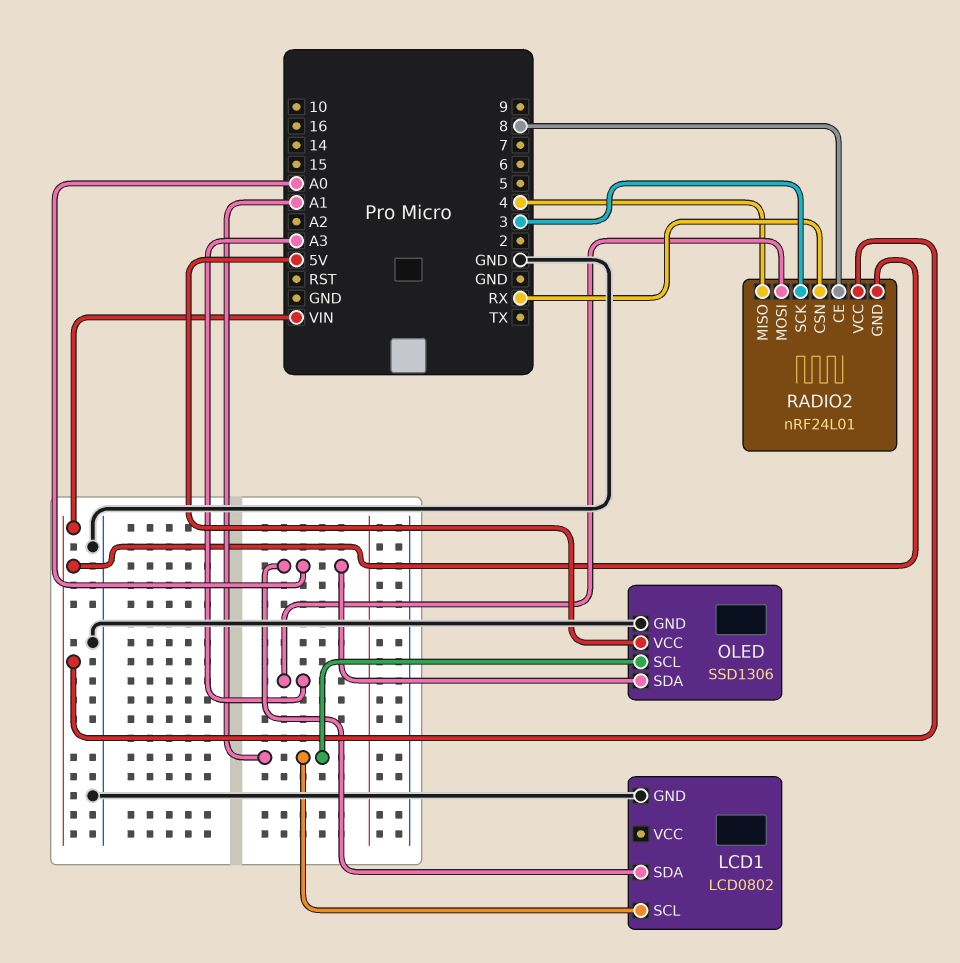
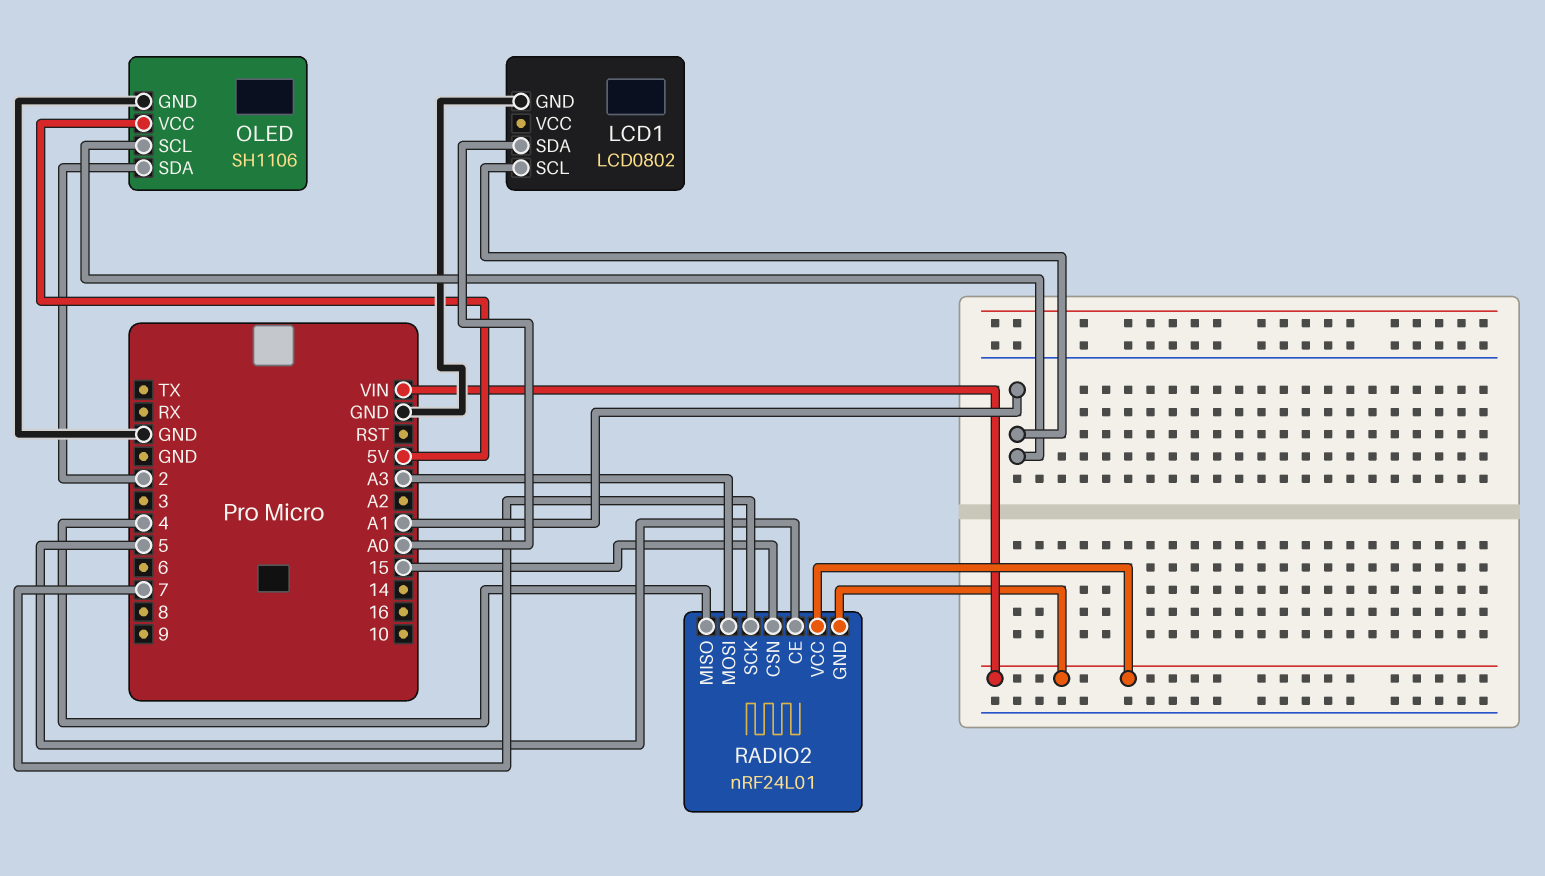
OLED: SSD1306 -> SH1106
OLED pin SDA: A0 -> 2
RADIO2 pin CE: 8 -> 5
RADIO2 pin CSN: RX -> 15
RADIO2 pin SCK: 3 -> 7

